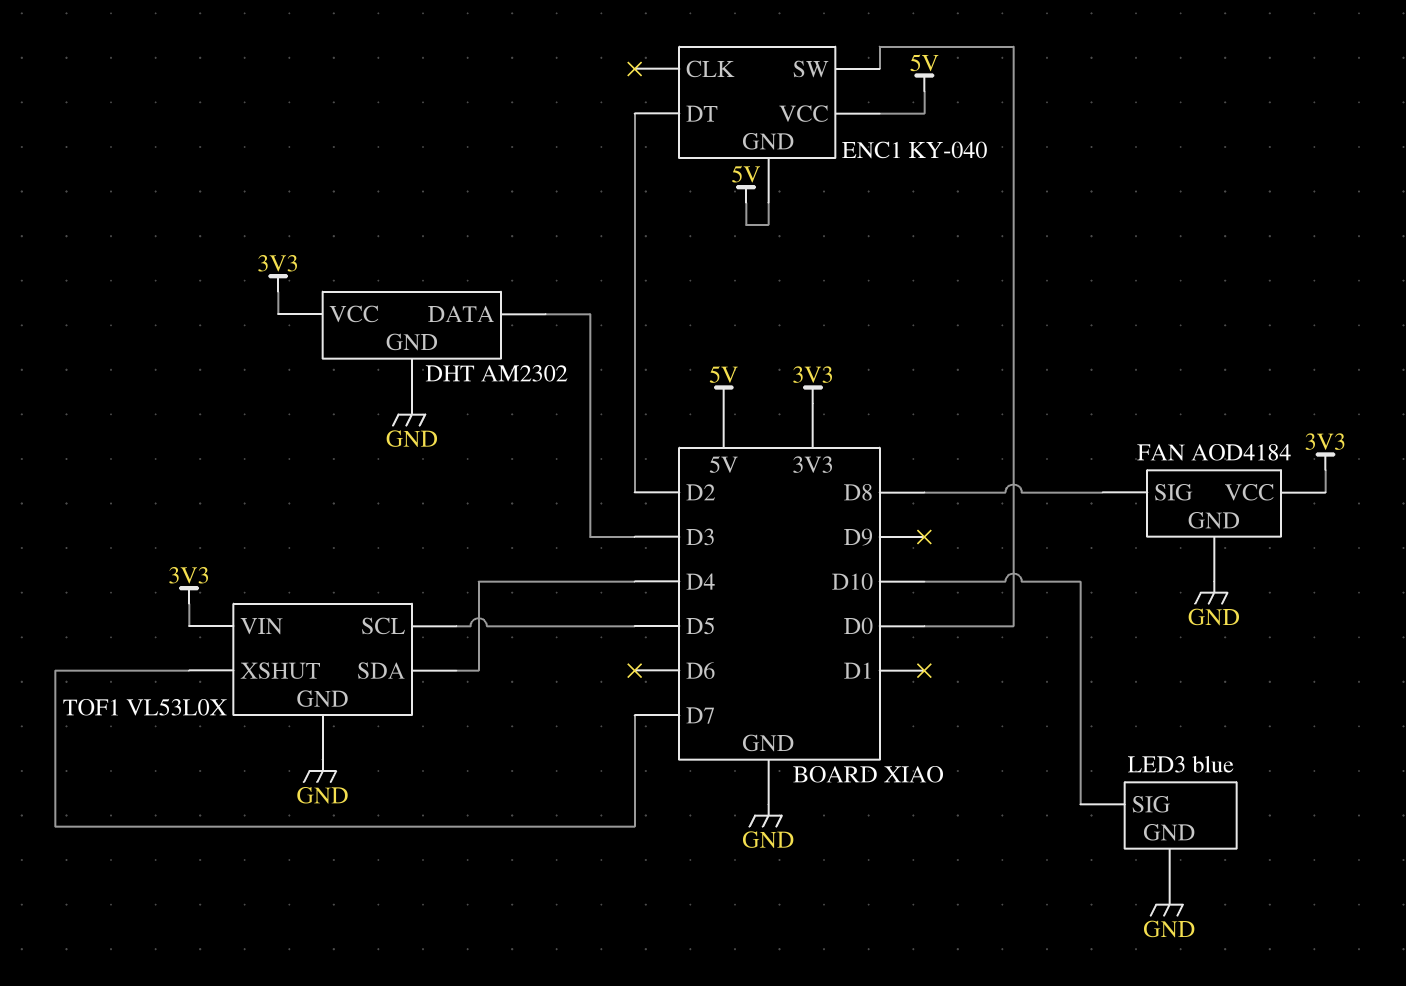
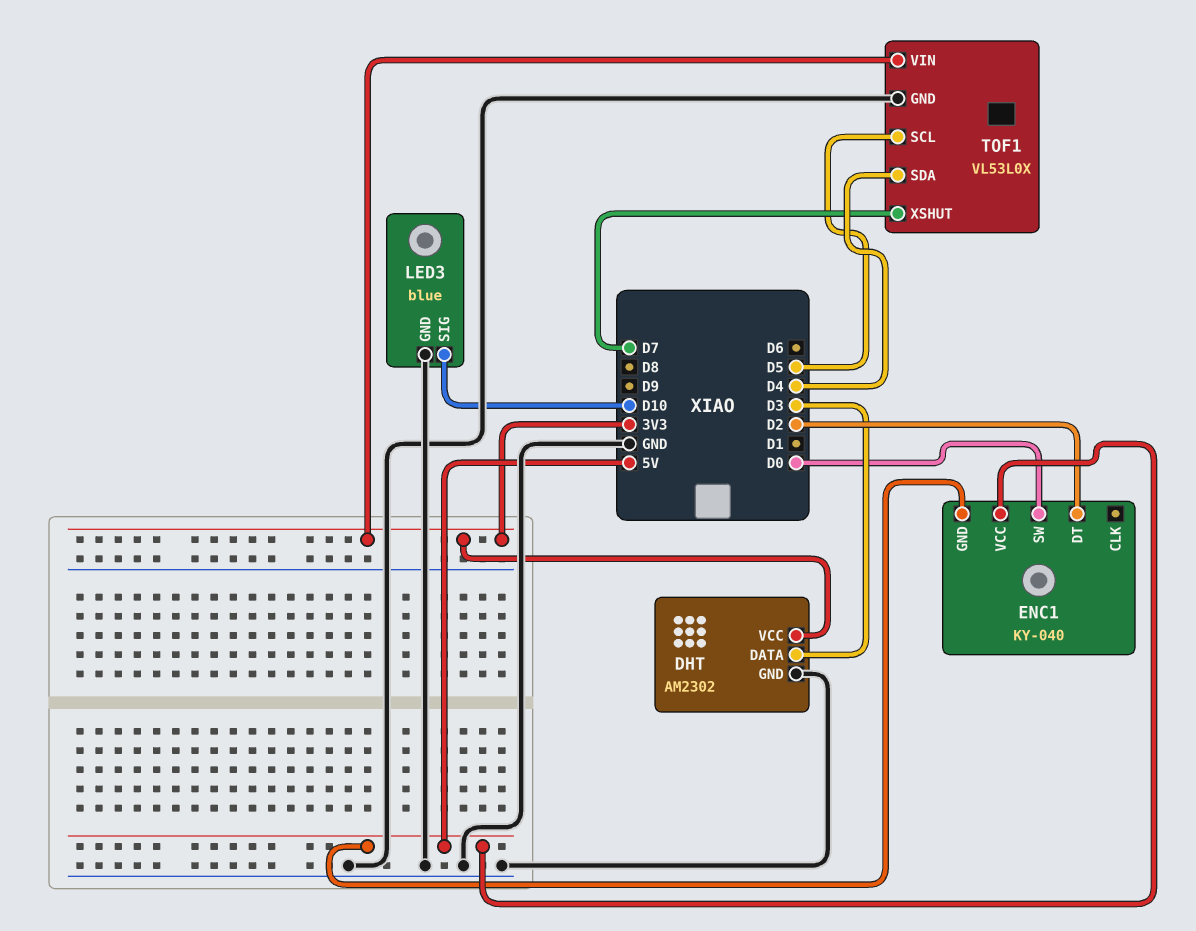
FAN: AOD4184 -> none
FAN pin GND: GND -> none
FAN pin SIG: D8 -> none
FAN pin VCC: 3V3 -> none

